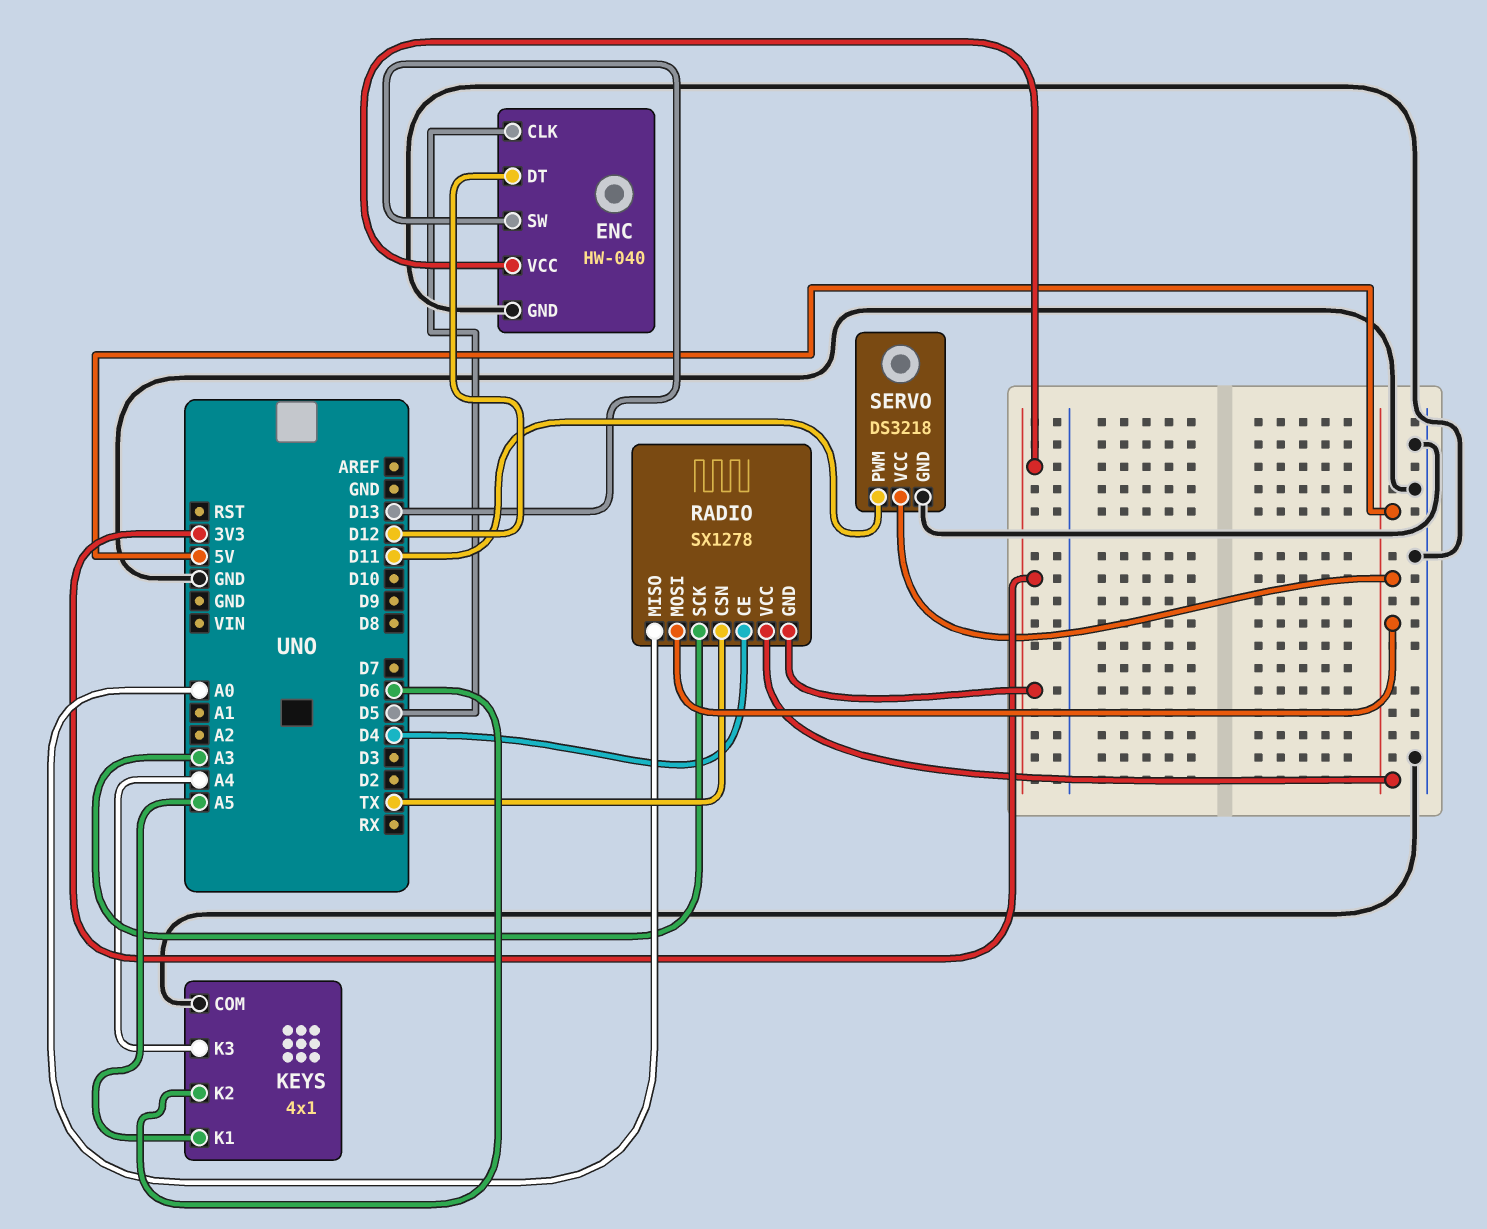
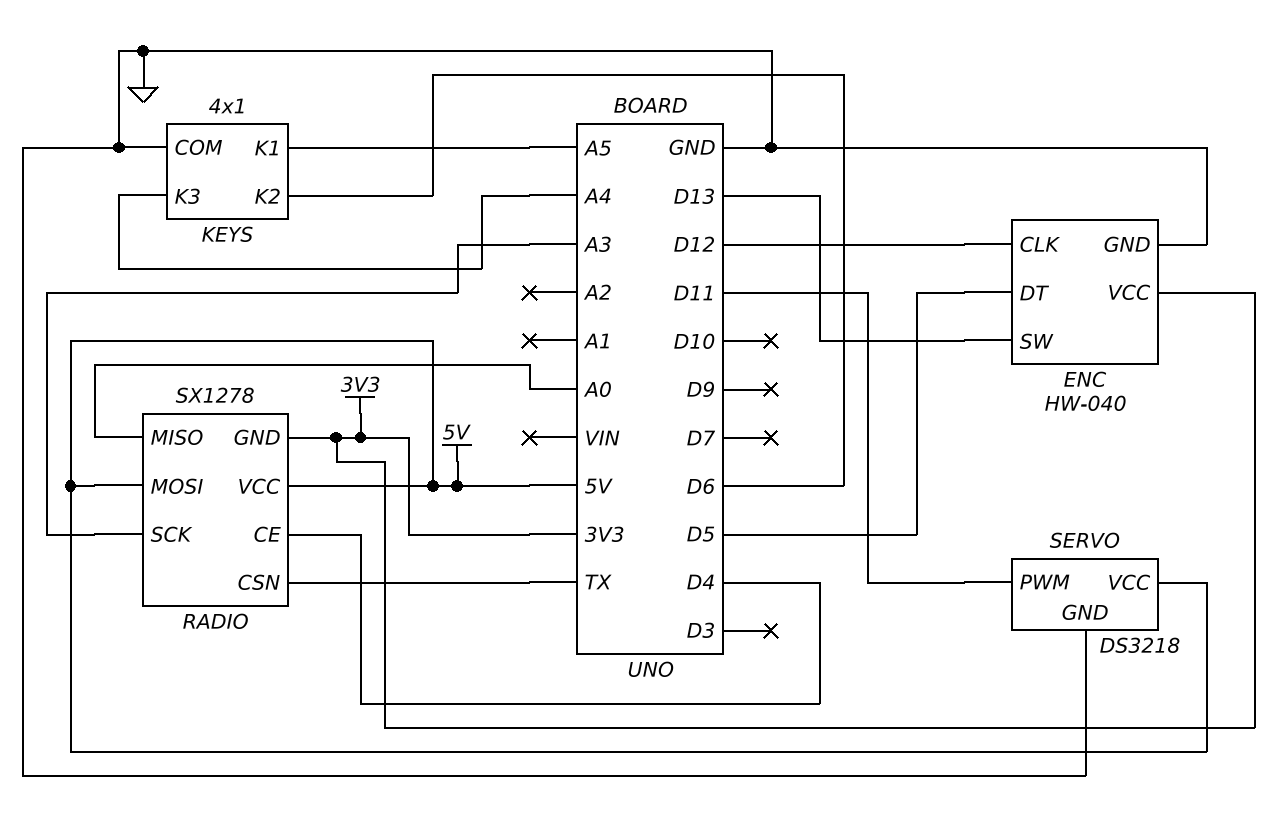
ENC pin CLK: D5 -> D12
ENC pin DT: D12 -> D5

